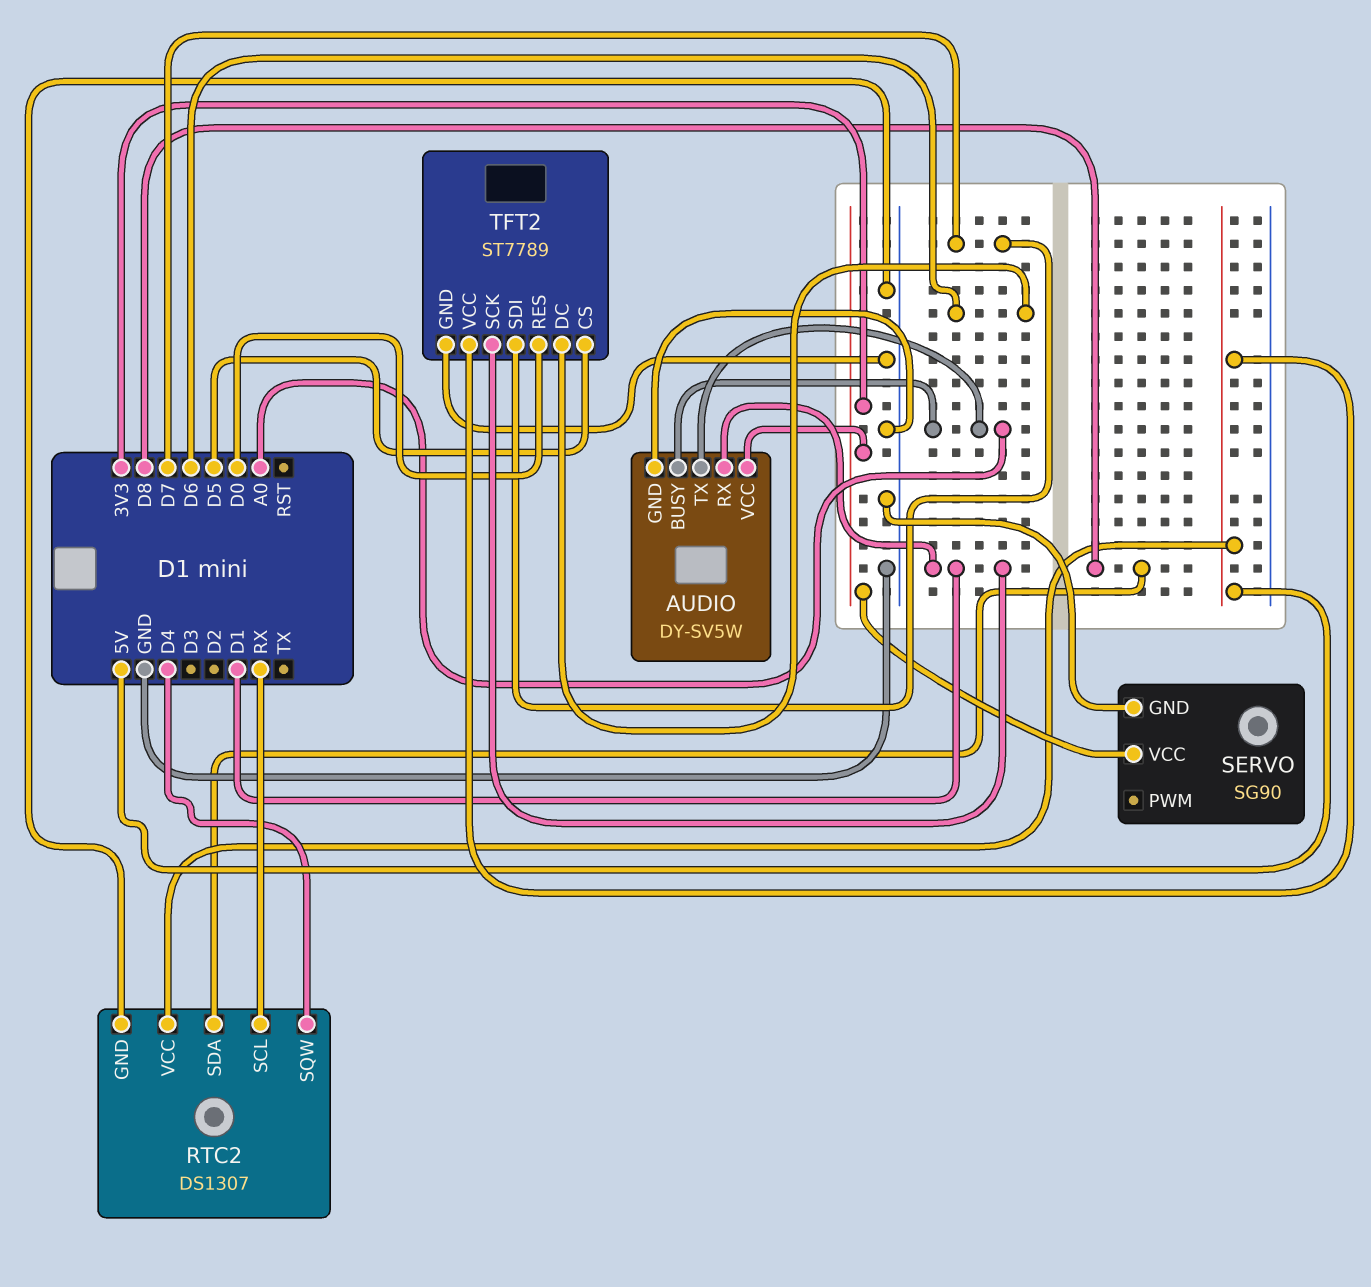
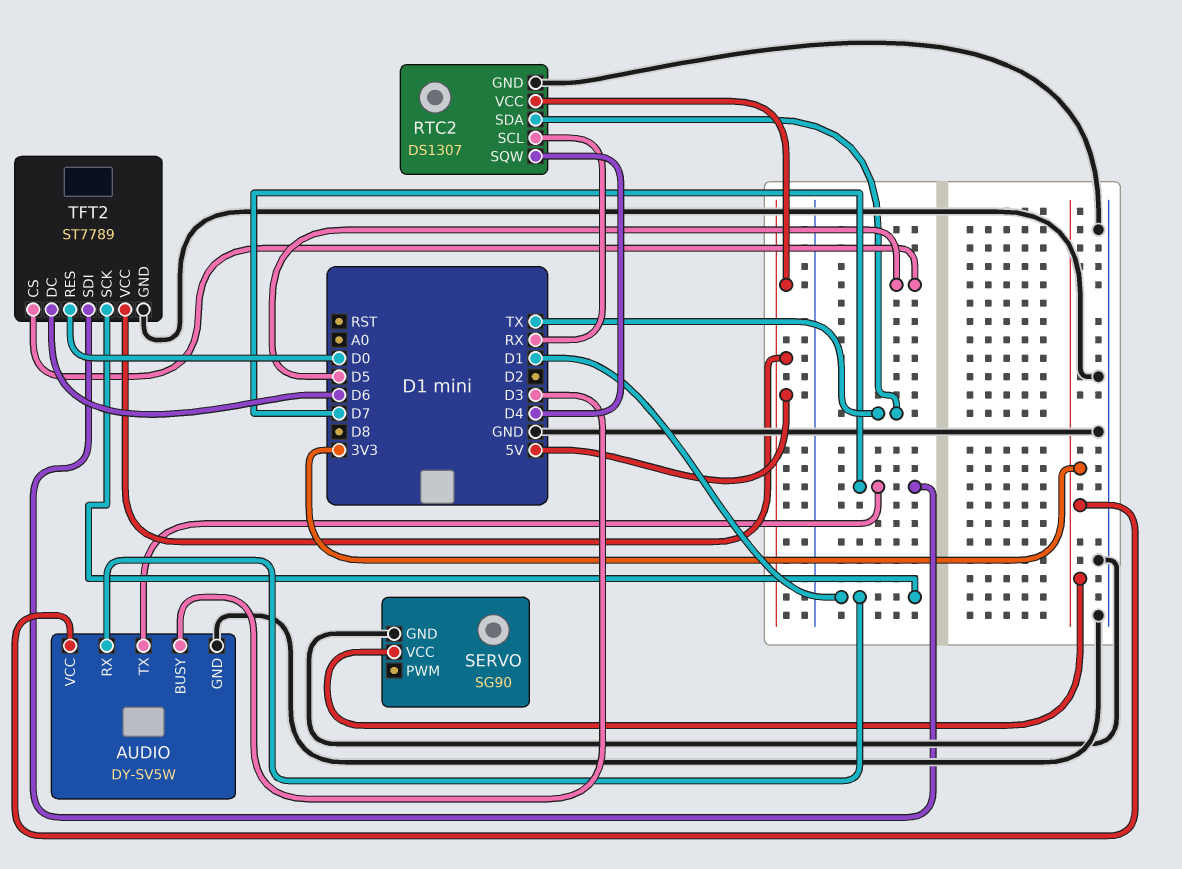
AUDIO pin BUSY: A0 -> D3
AUDIO pin TX: A0 -> D7
RTC2 pin SDA: D8 -> TX

